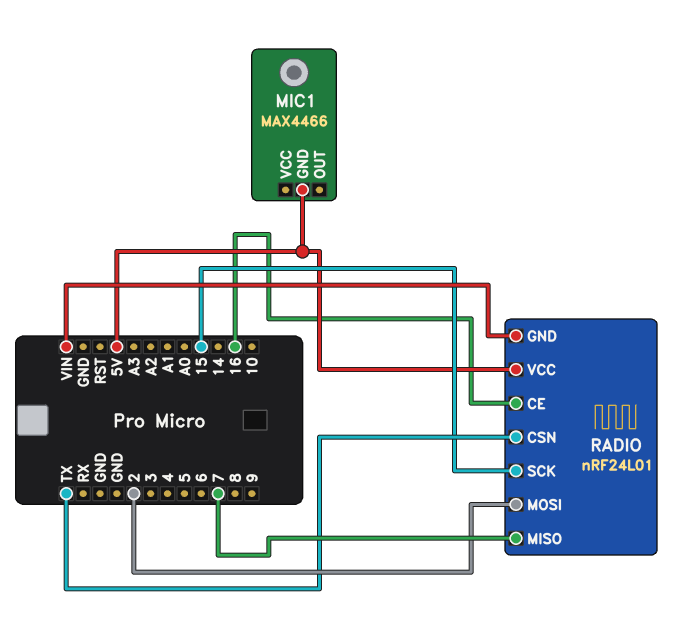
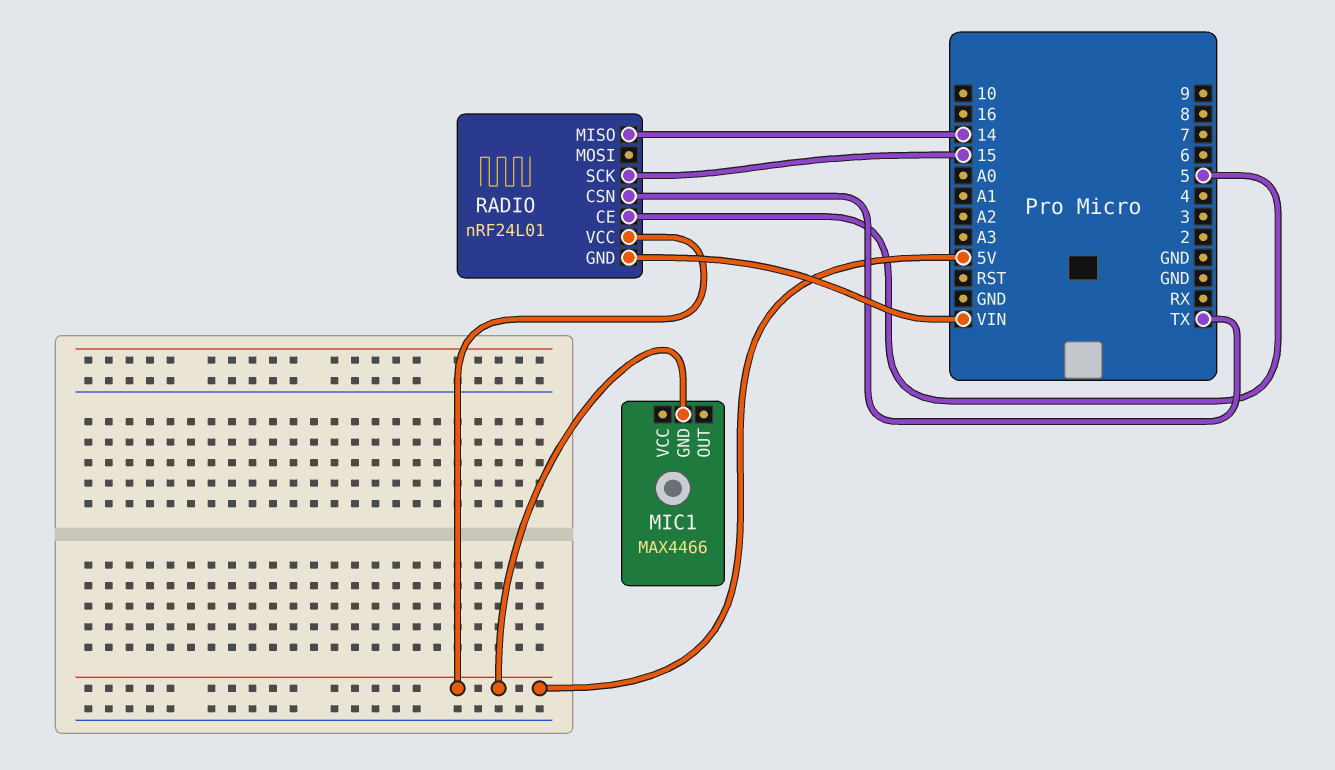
RADIO pin CE: 16 -> 5
RADIO pin MISO: 7 -> 14
RADIO pin MOSI: 2 -> none

